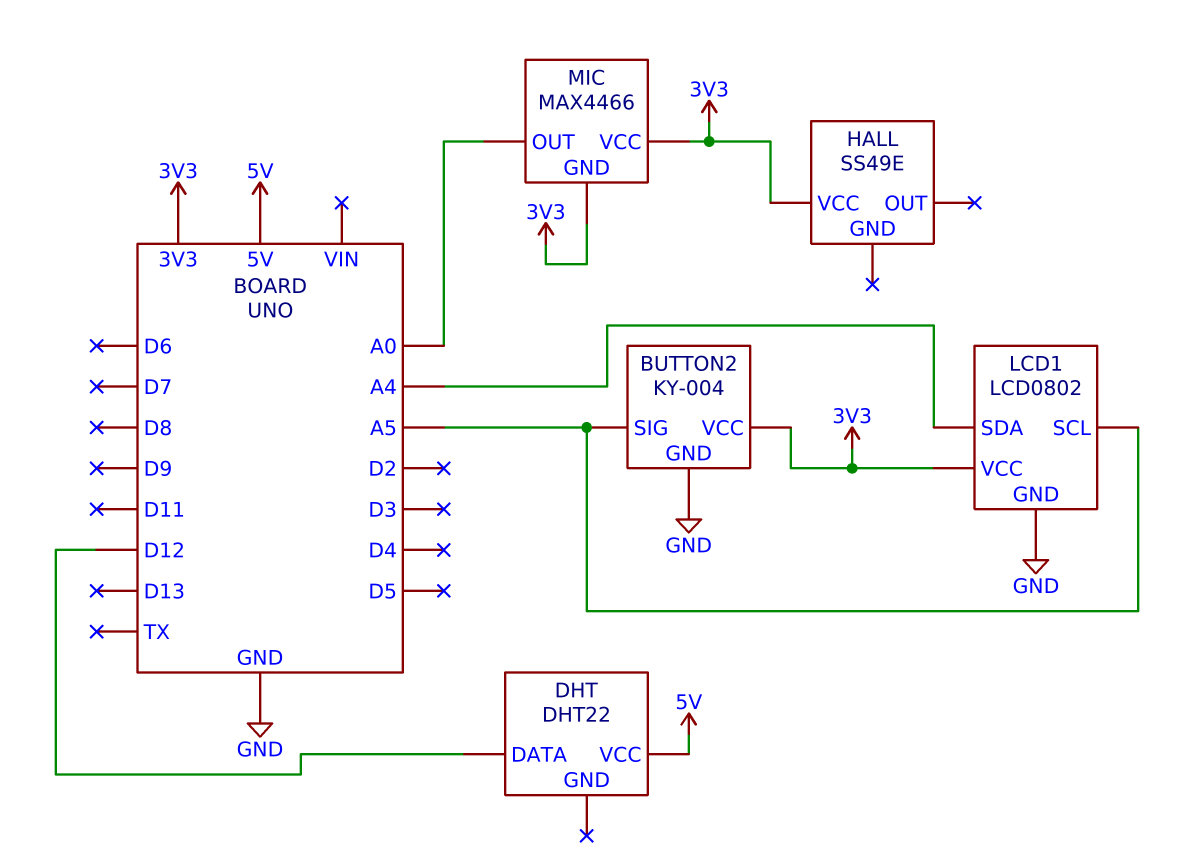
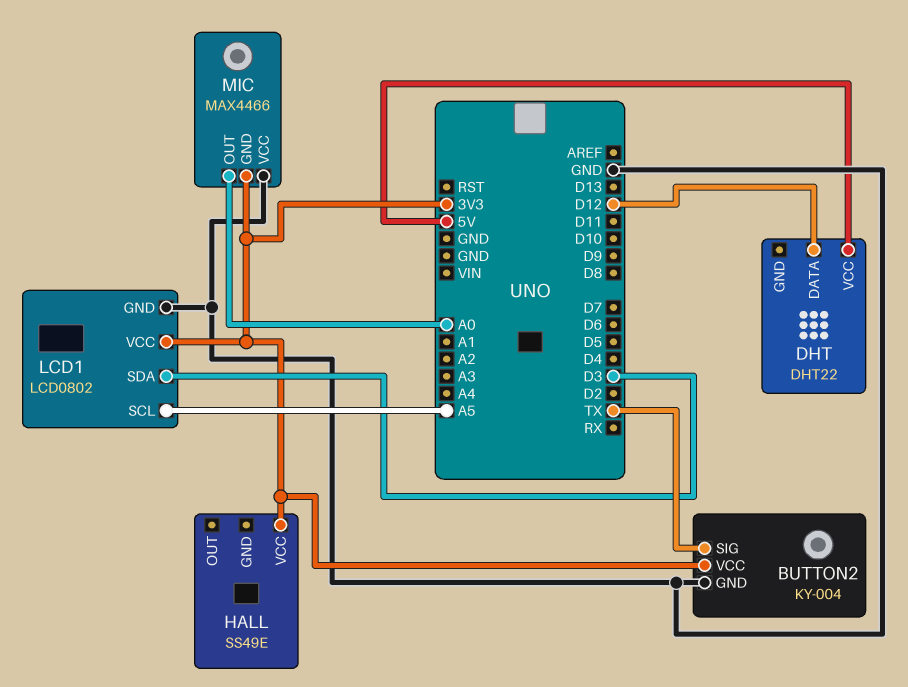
BUTTON2 pin SIG: A5 -> TX
LCD1 pin SDA: A4 -> D3
MIC pin VCC: 3V3 -> GND

